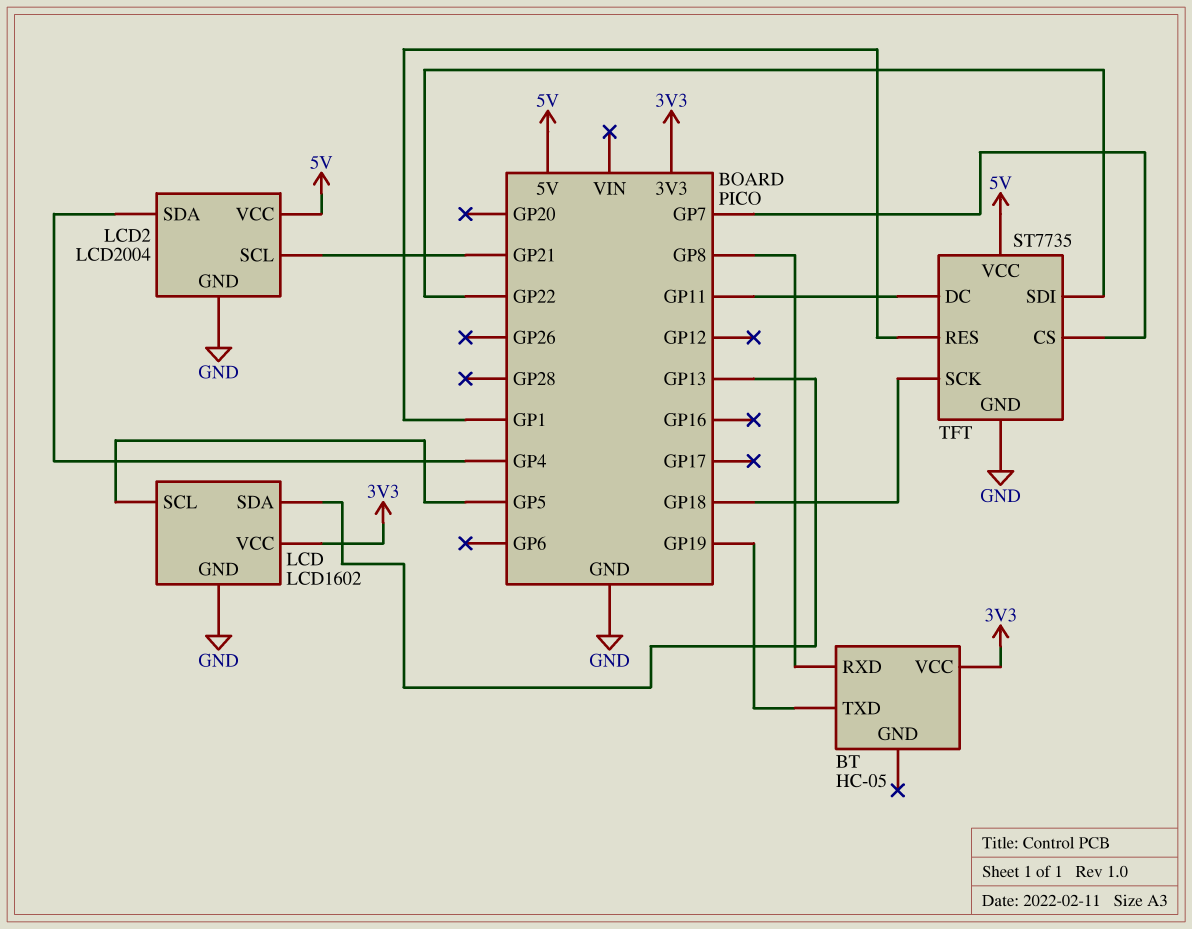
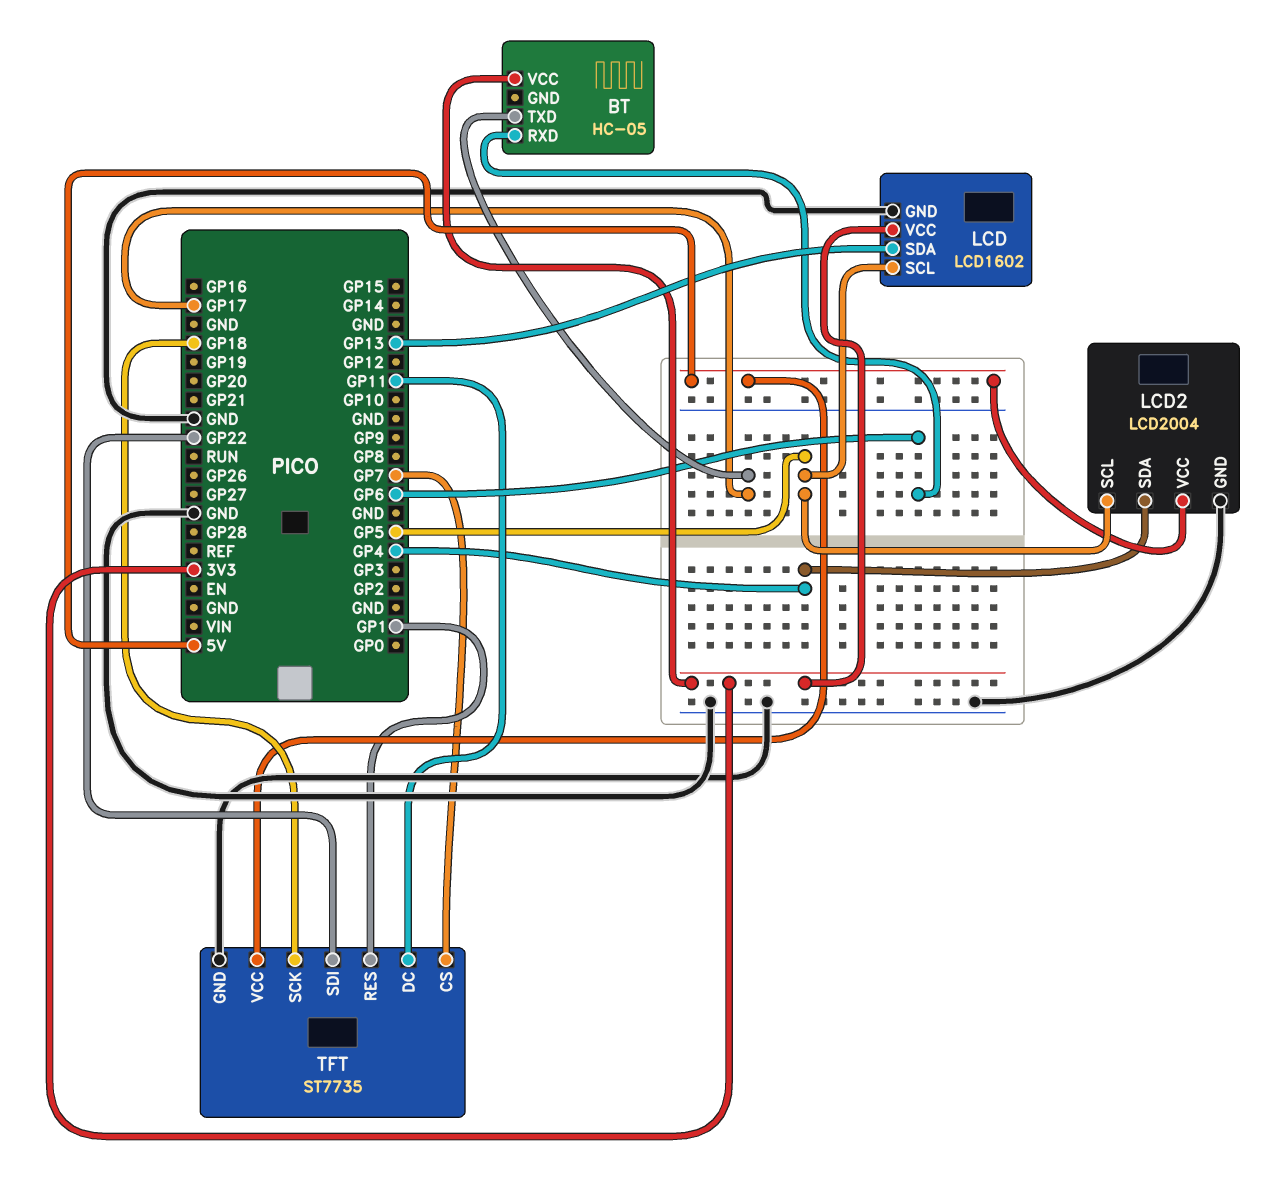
BT pin RXD: GP8 -> GP6
BT pin TXD: GP19 -> GP17
LCD2 pin SCL: GP21 -> GP5

